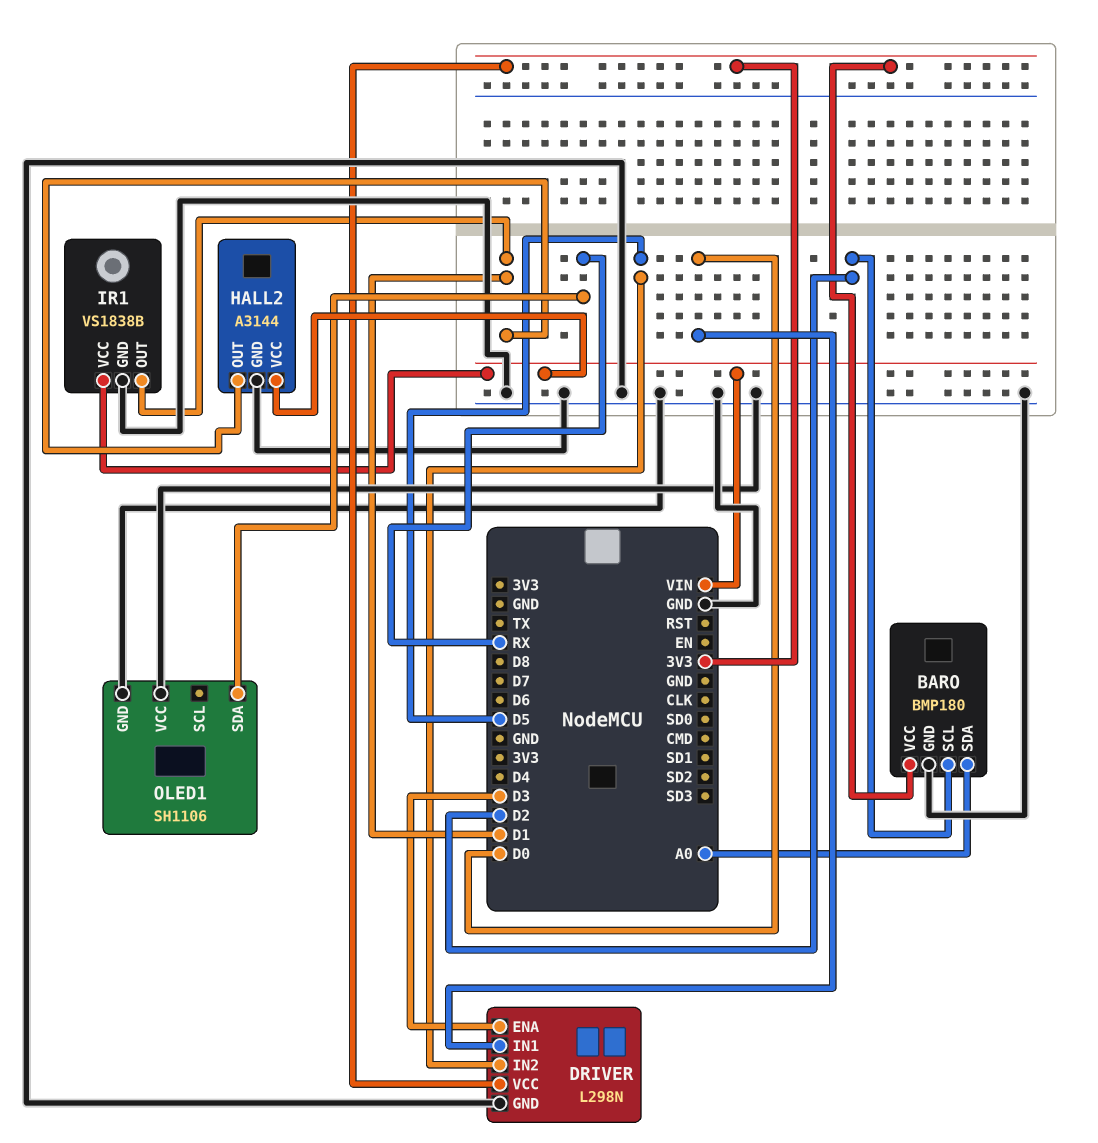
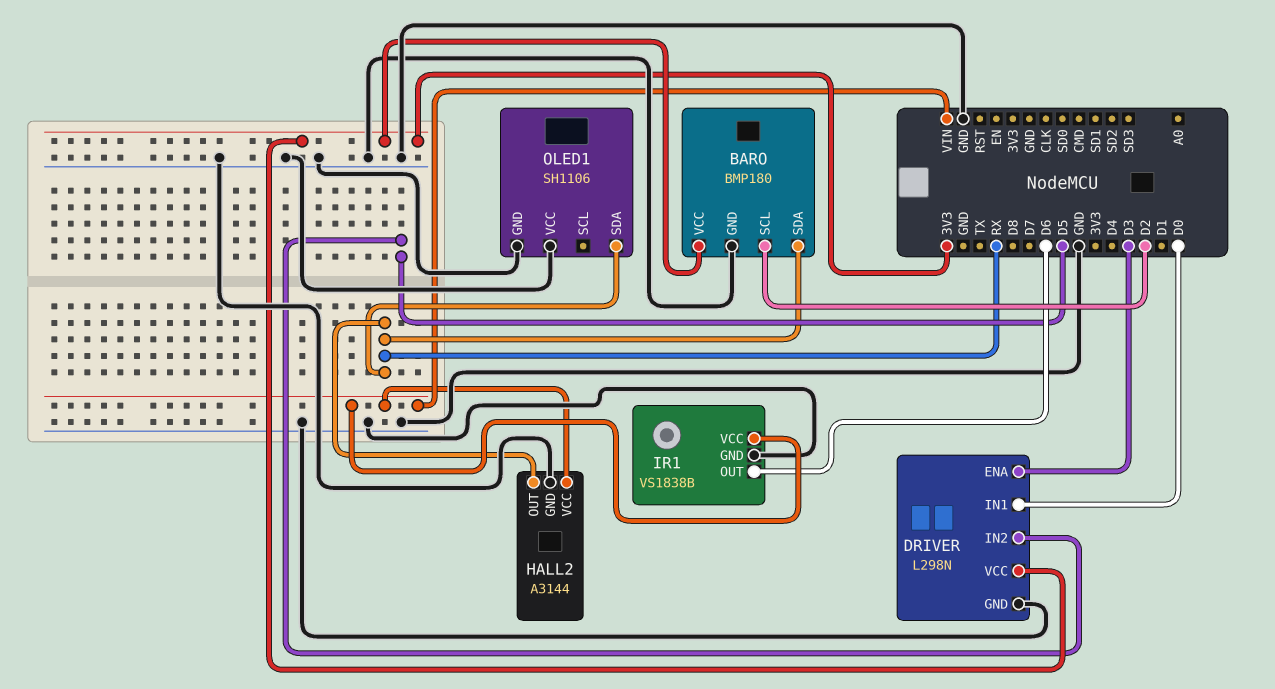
BARO pin SDA: A0 -> RX
HALL2 pin OUT: D1 -> RX
IR1 pin OUT: D1 -> D6

